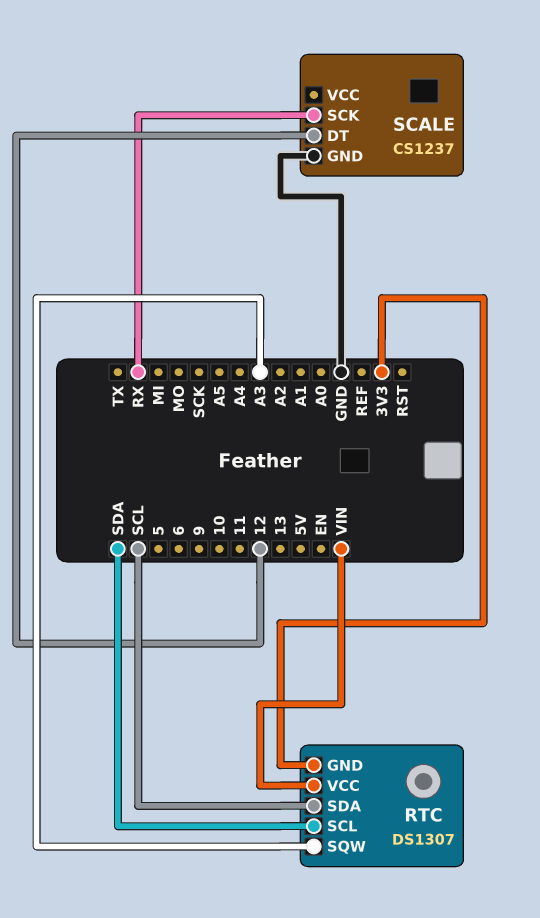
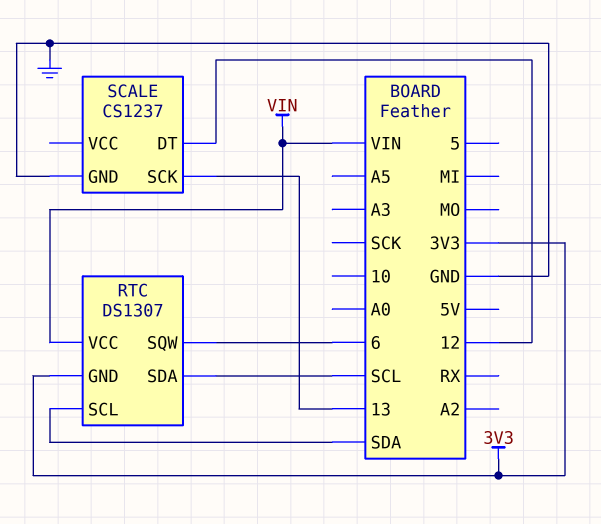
RTC pin SQW: A3 -> 6
SCALE pin SCK: RX -> 13

